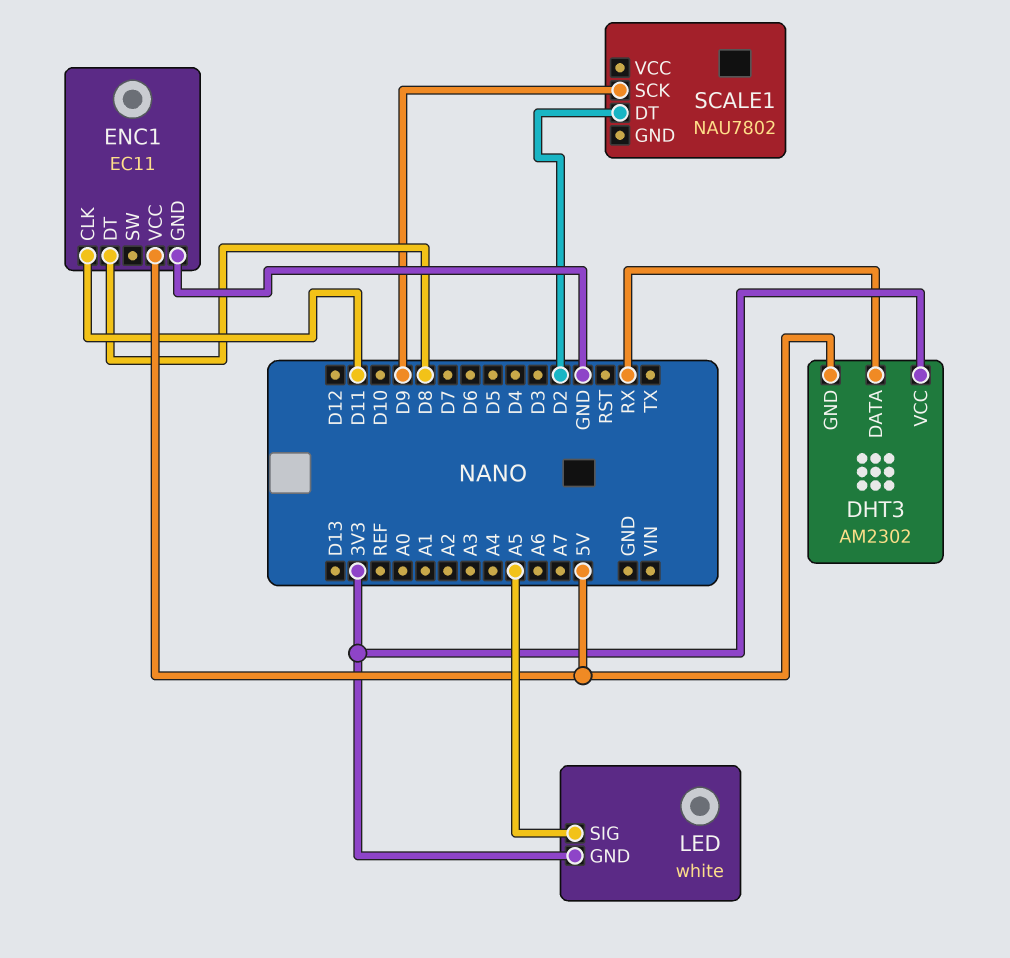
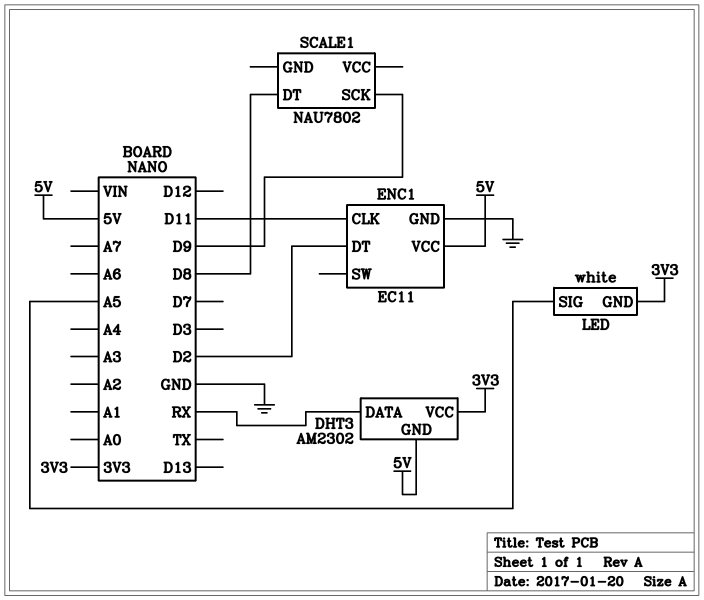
ENC1 pin DT: D8 -> D2
SCALE1 pin DT: D2 -> D8

